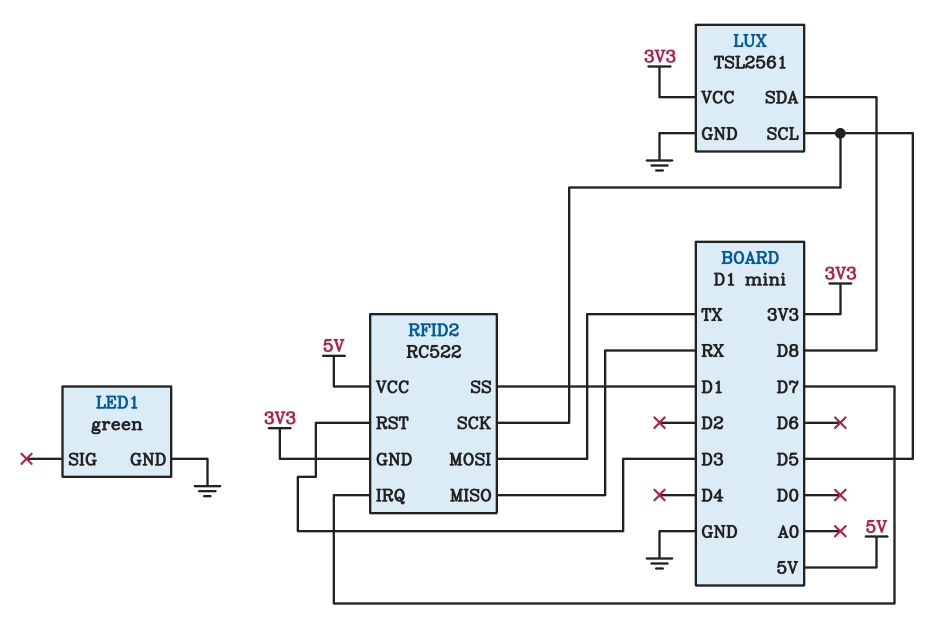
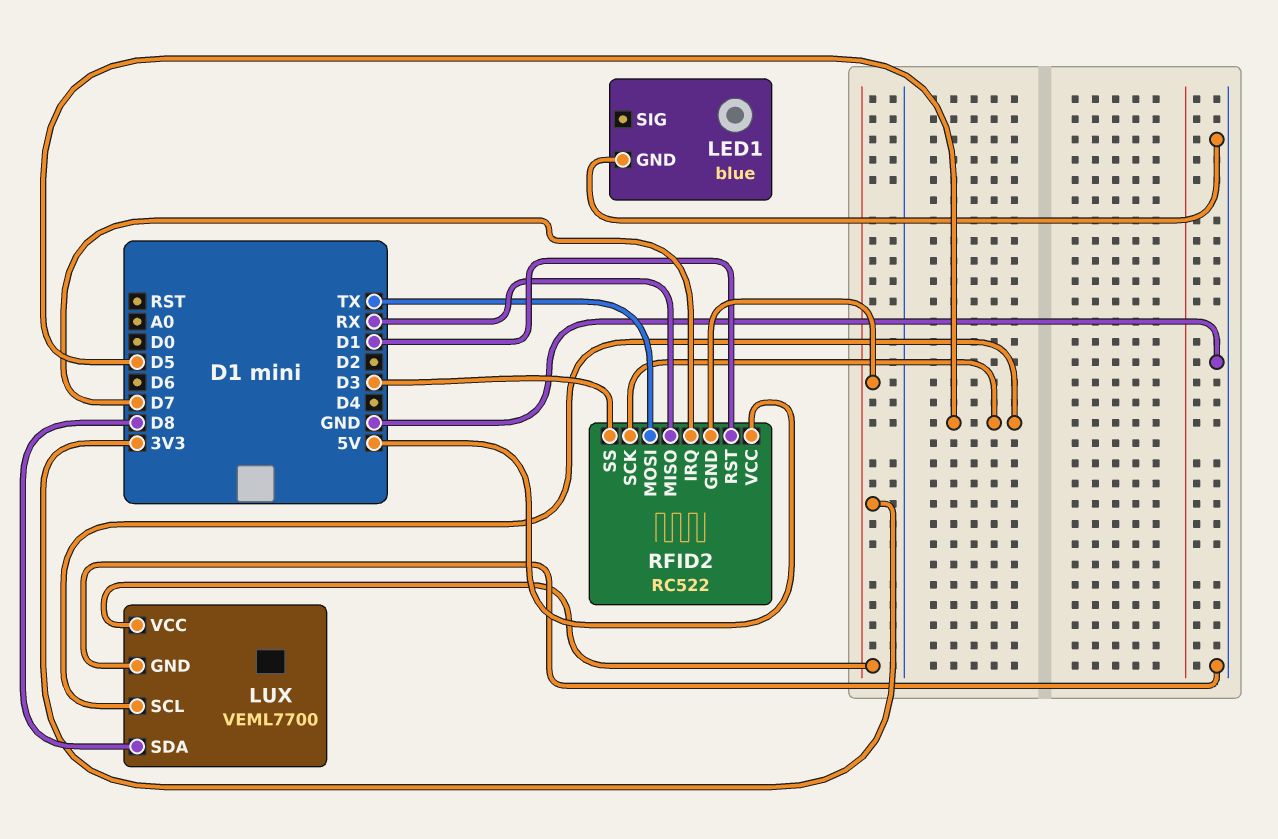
LED1: green -> blue
LUX: TSL2561 -> VEML7700
RFID2 pin RST: D3 -> D1
RFID2 pin SS: D1 -> D3

